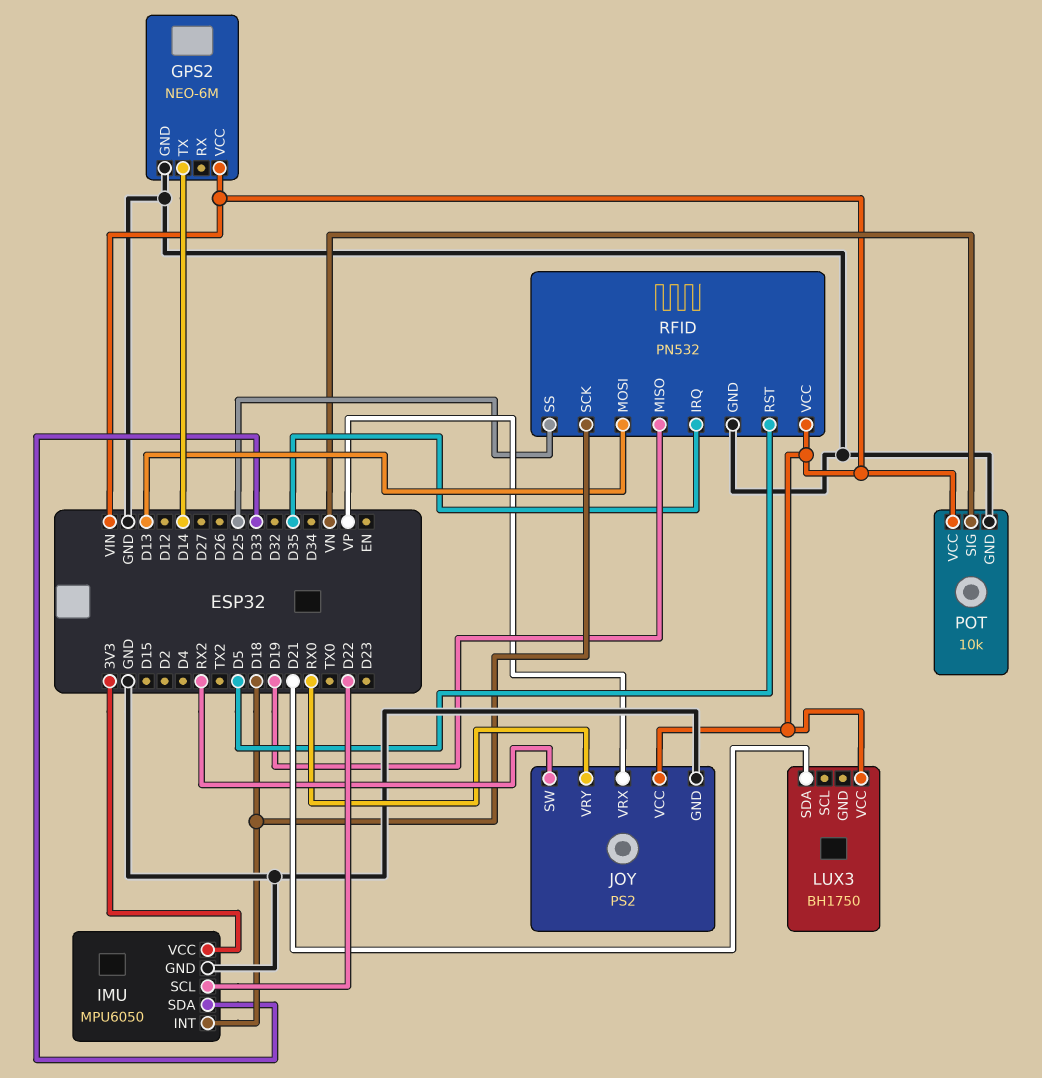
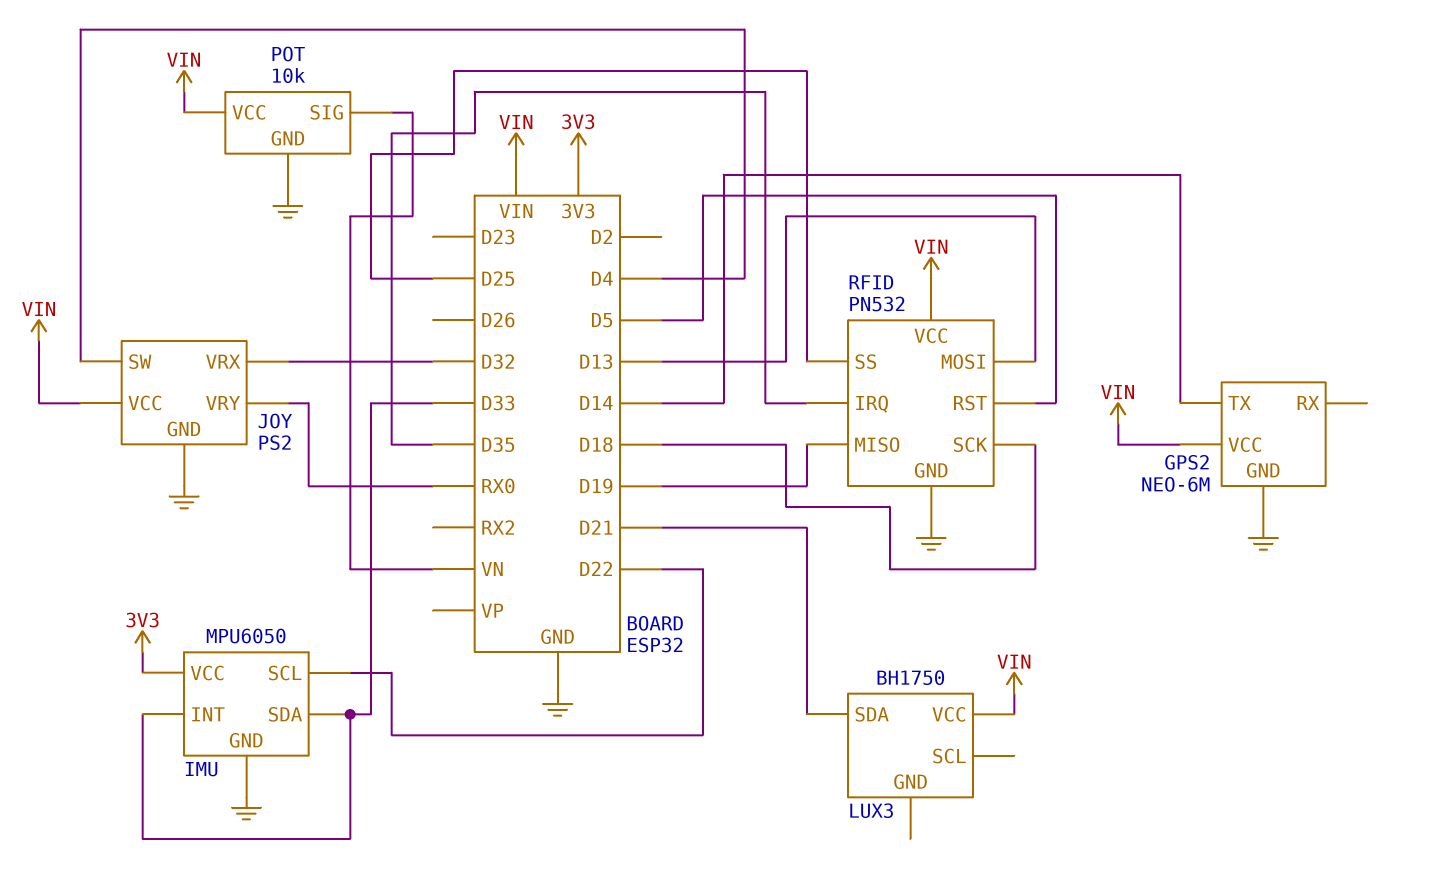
IMU pin INT: D18 -> D33
JOY pin SW: RX2 -> D4
JOY pin VRX: VP -> D32

